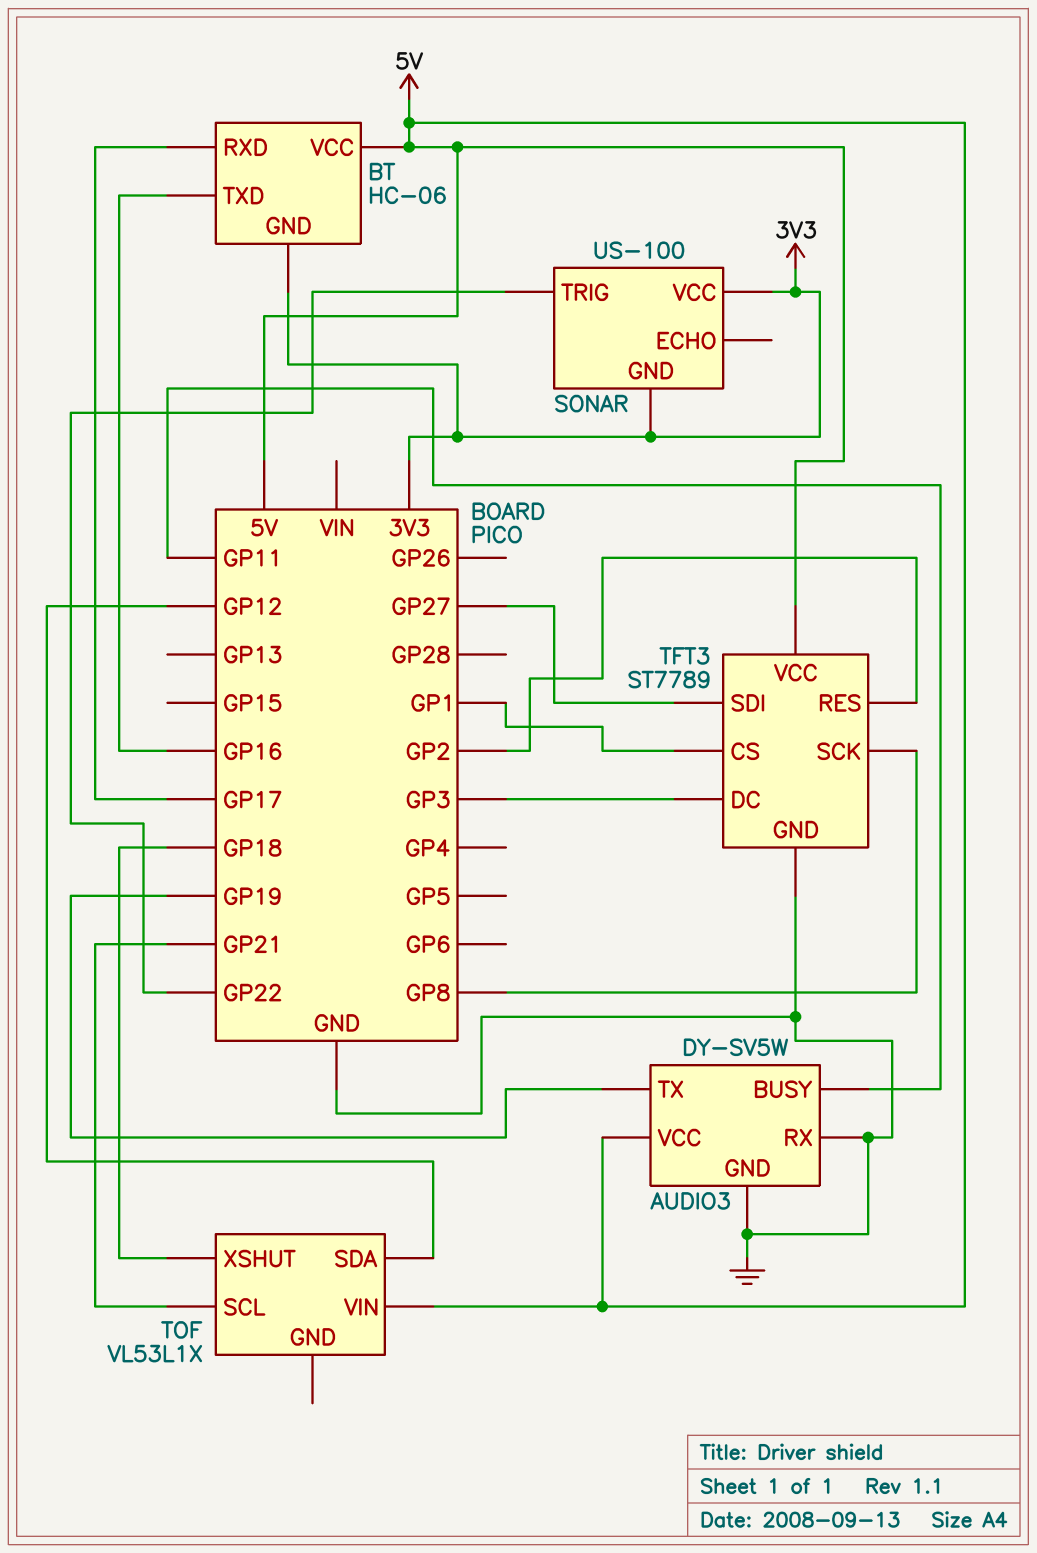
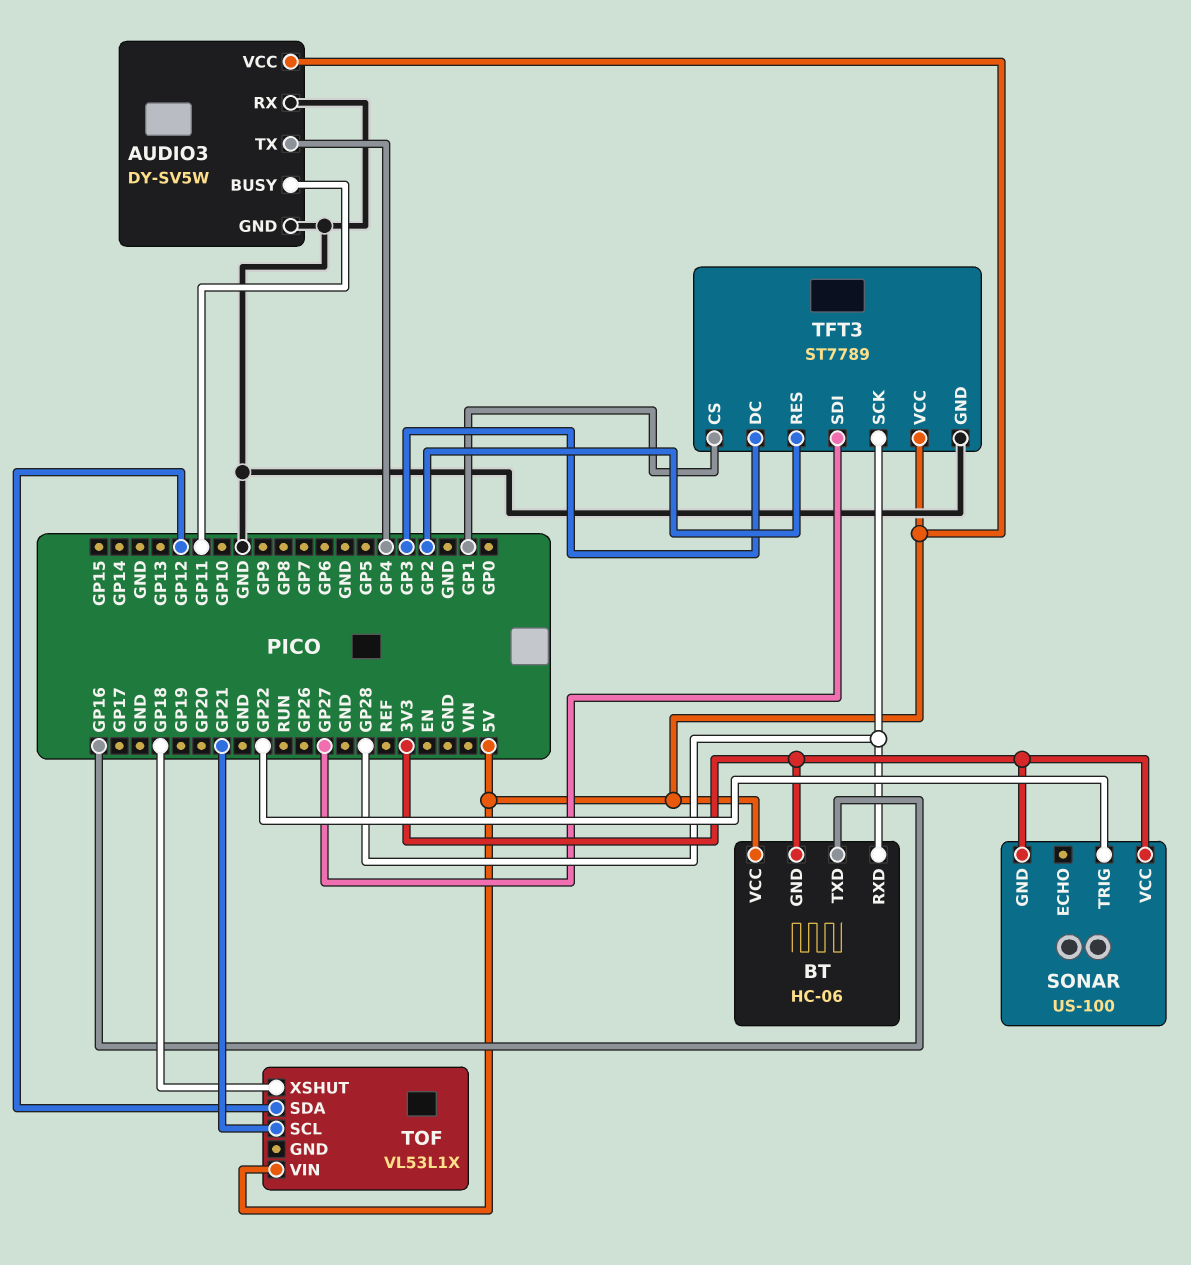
AUDIO3 pin TX: GP19 -> GP4
BT pin RXD: GP17 -> GP28
TFT3 pin SCK: GP8 -> GP28

